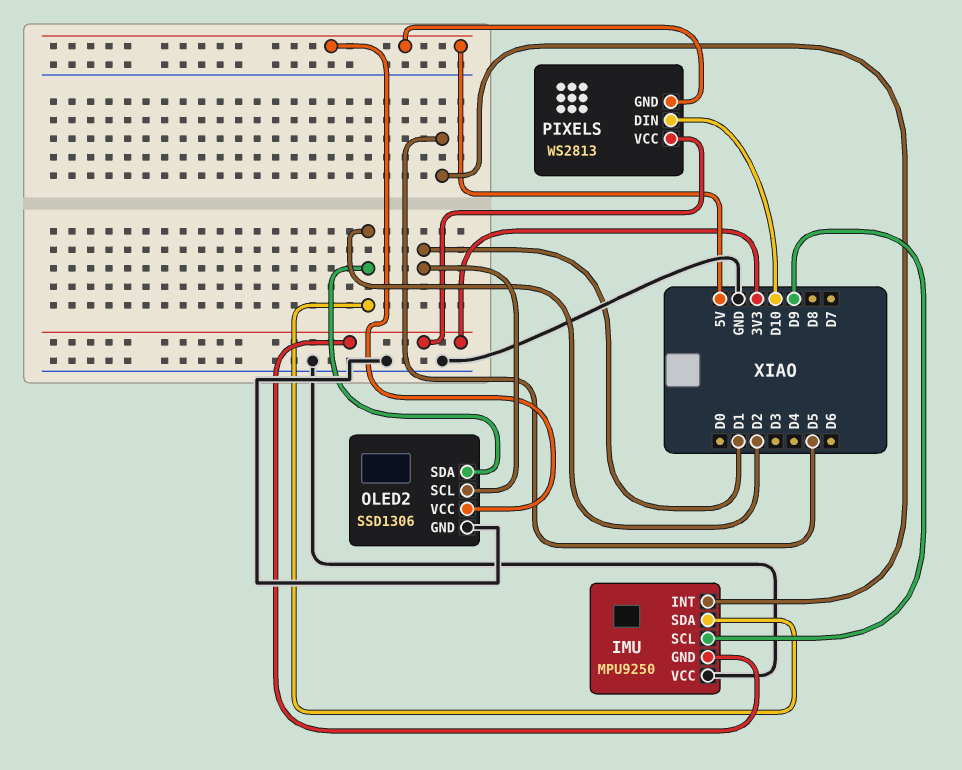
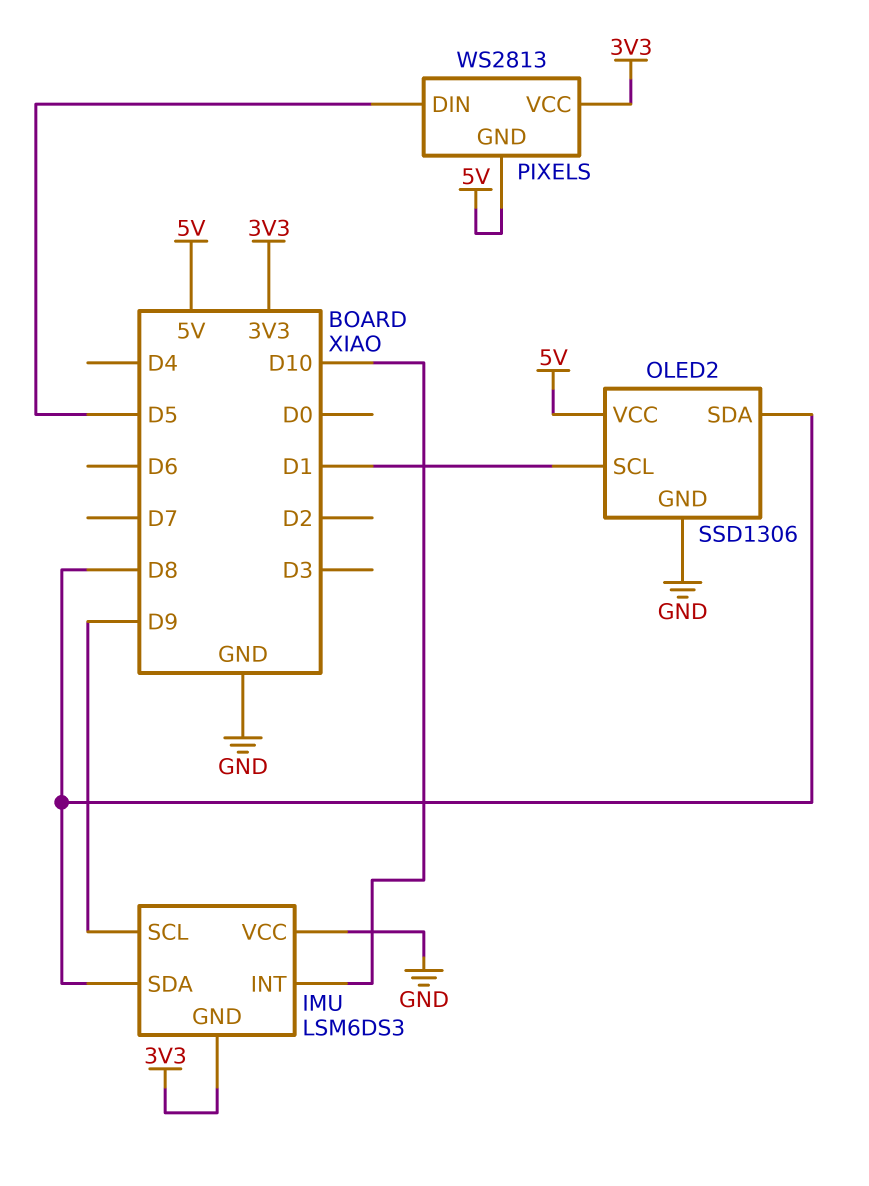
IMU: MPU9250 -> LSM6DS3
IMU pin INT: D5 -> D10
IMU pin SDA: D2 -> D8
OLED2 pin SDA: D2 -> D8
PIXELS pin DIN: D10 -> D5

